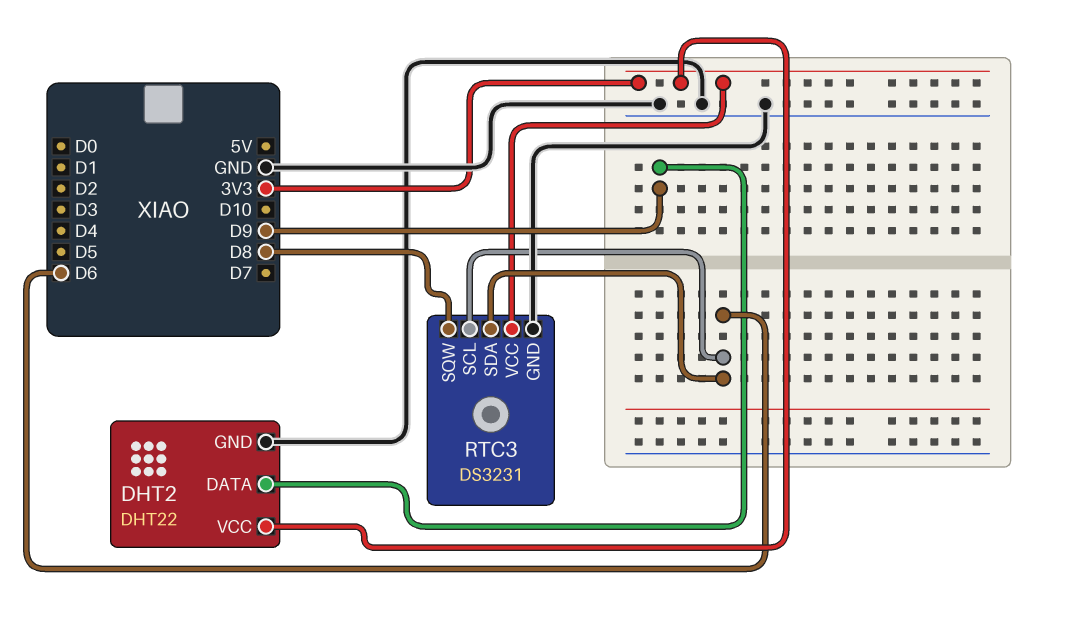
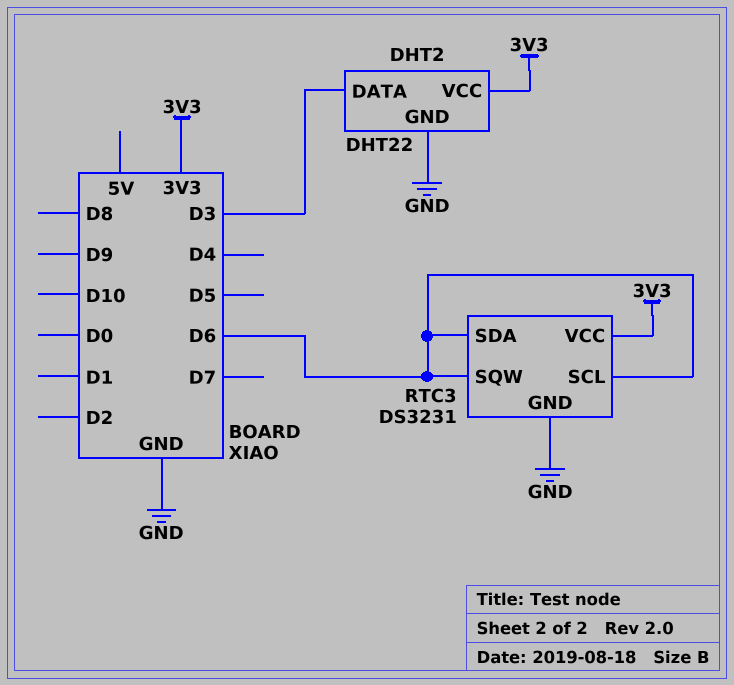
DHT2 pin DATA: D9 -> D3
RTC3 pin SQW: D8 -> D6

